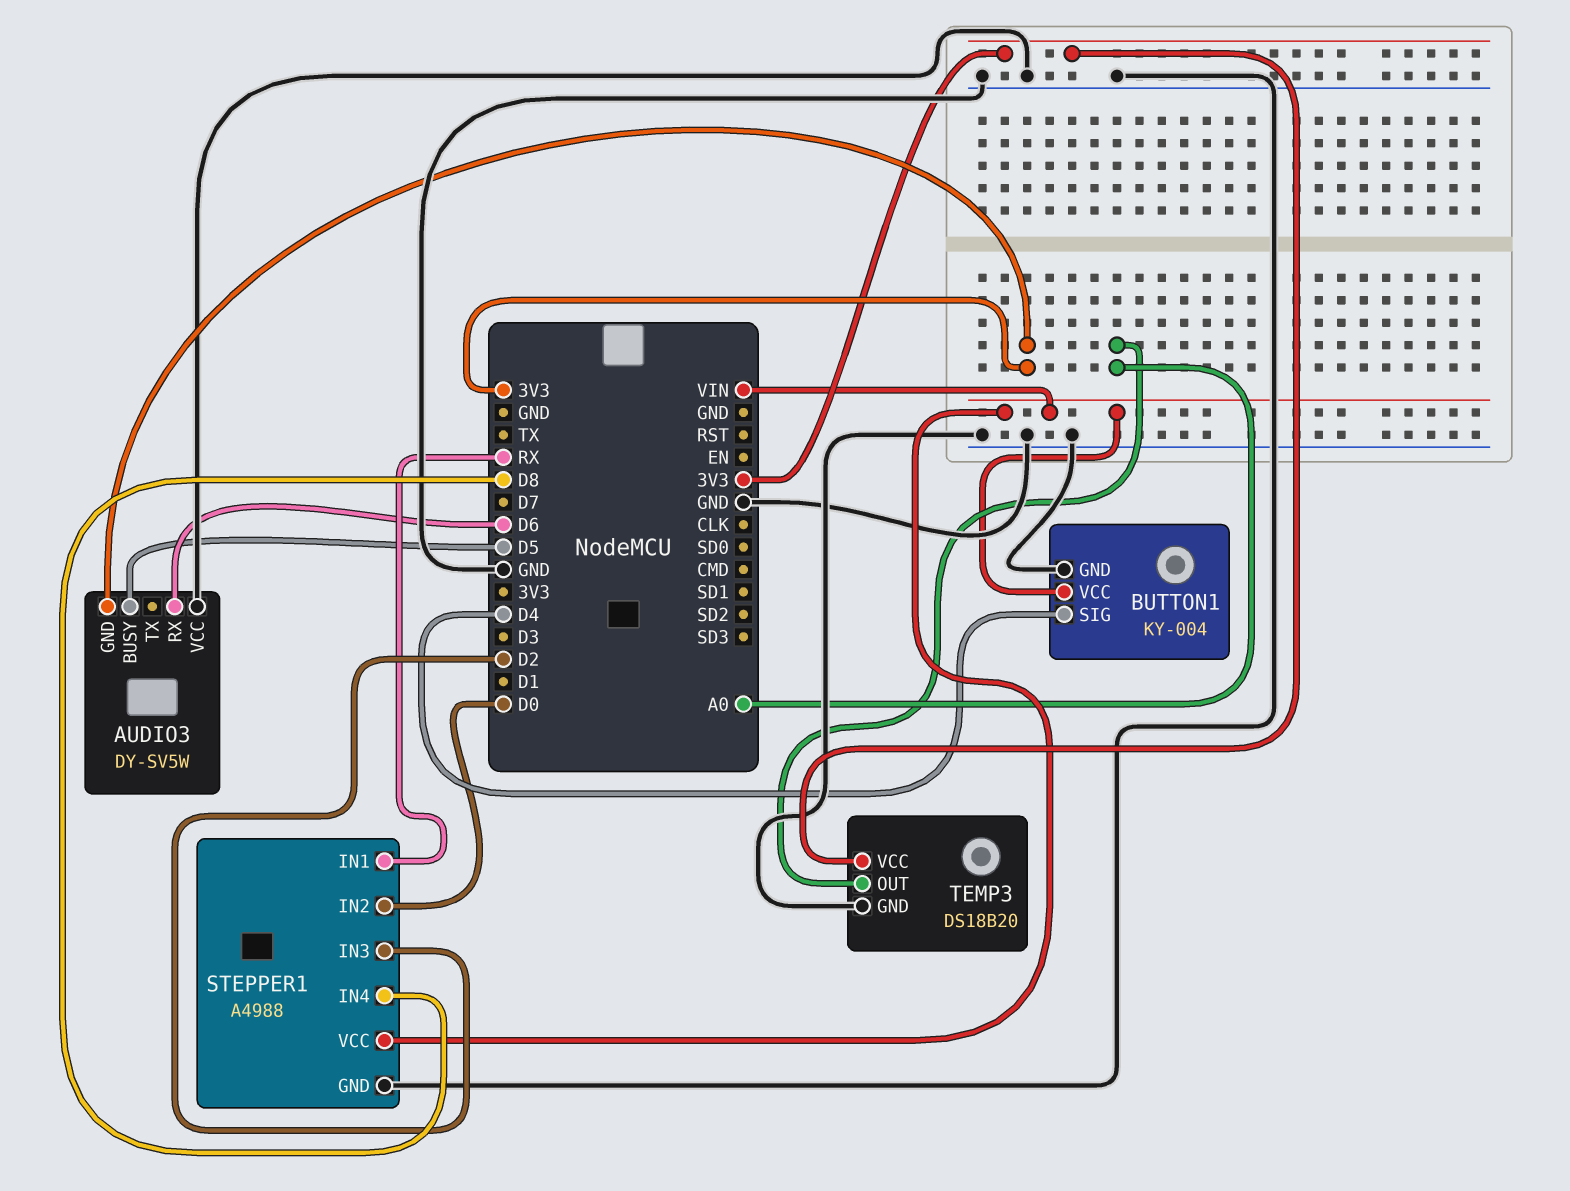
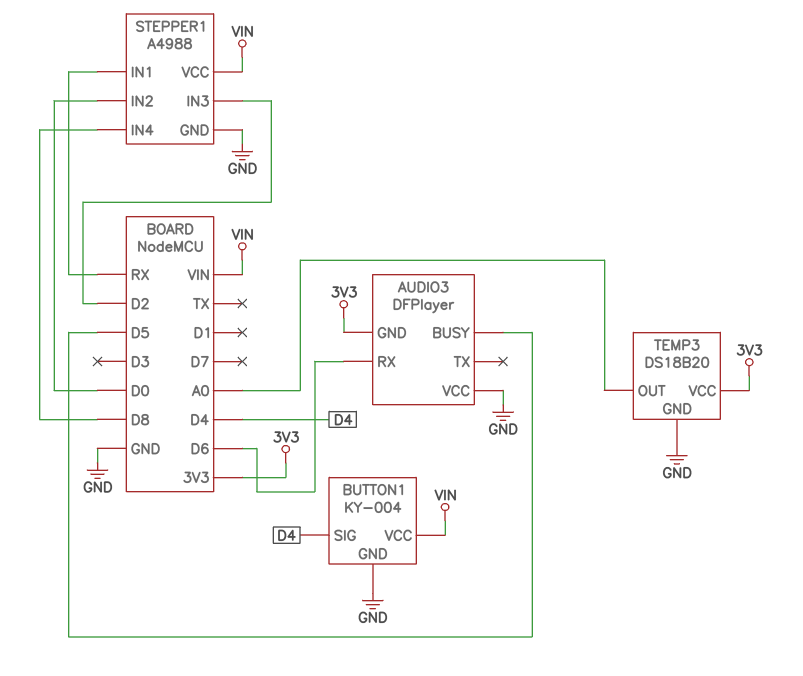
AUDIO3: DY-SV5W -> DFPlayer

